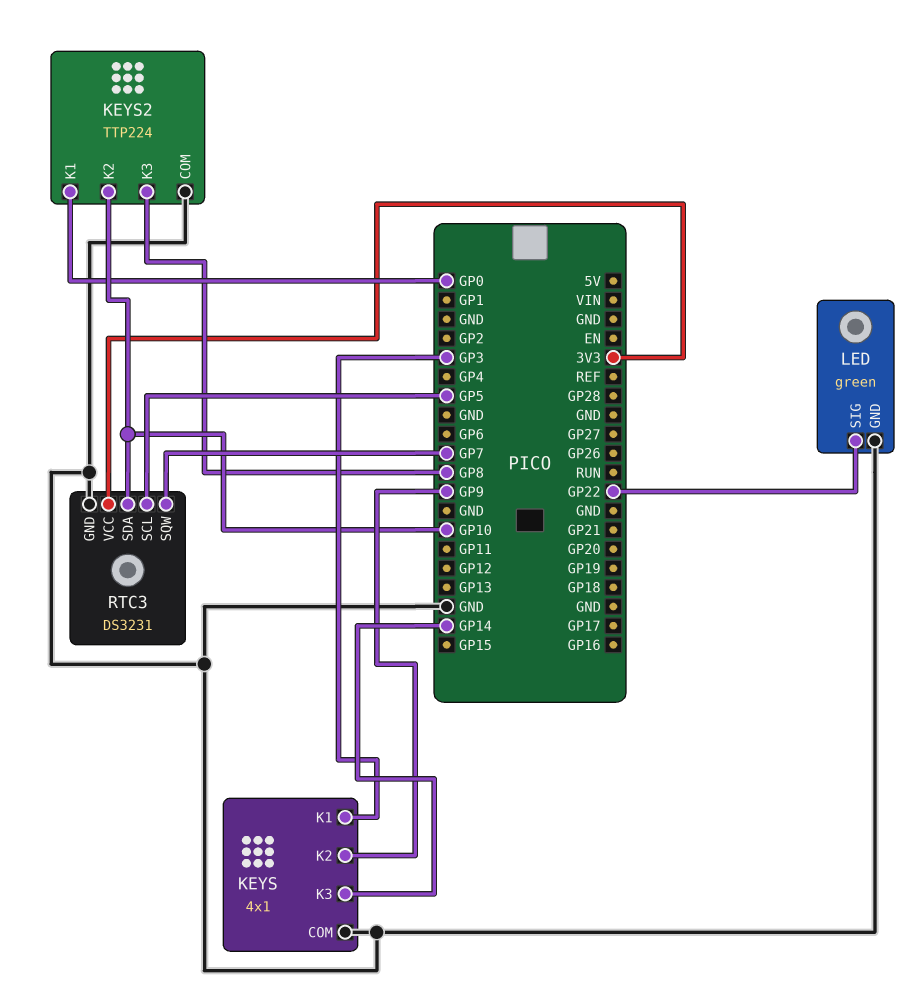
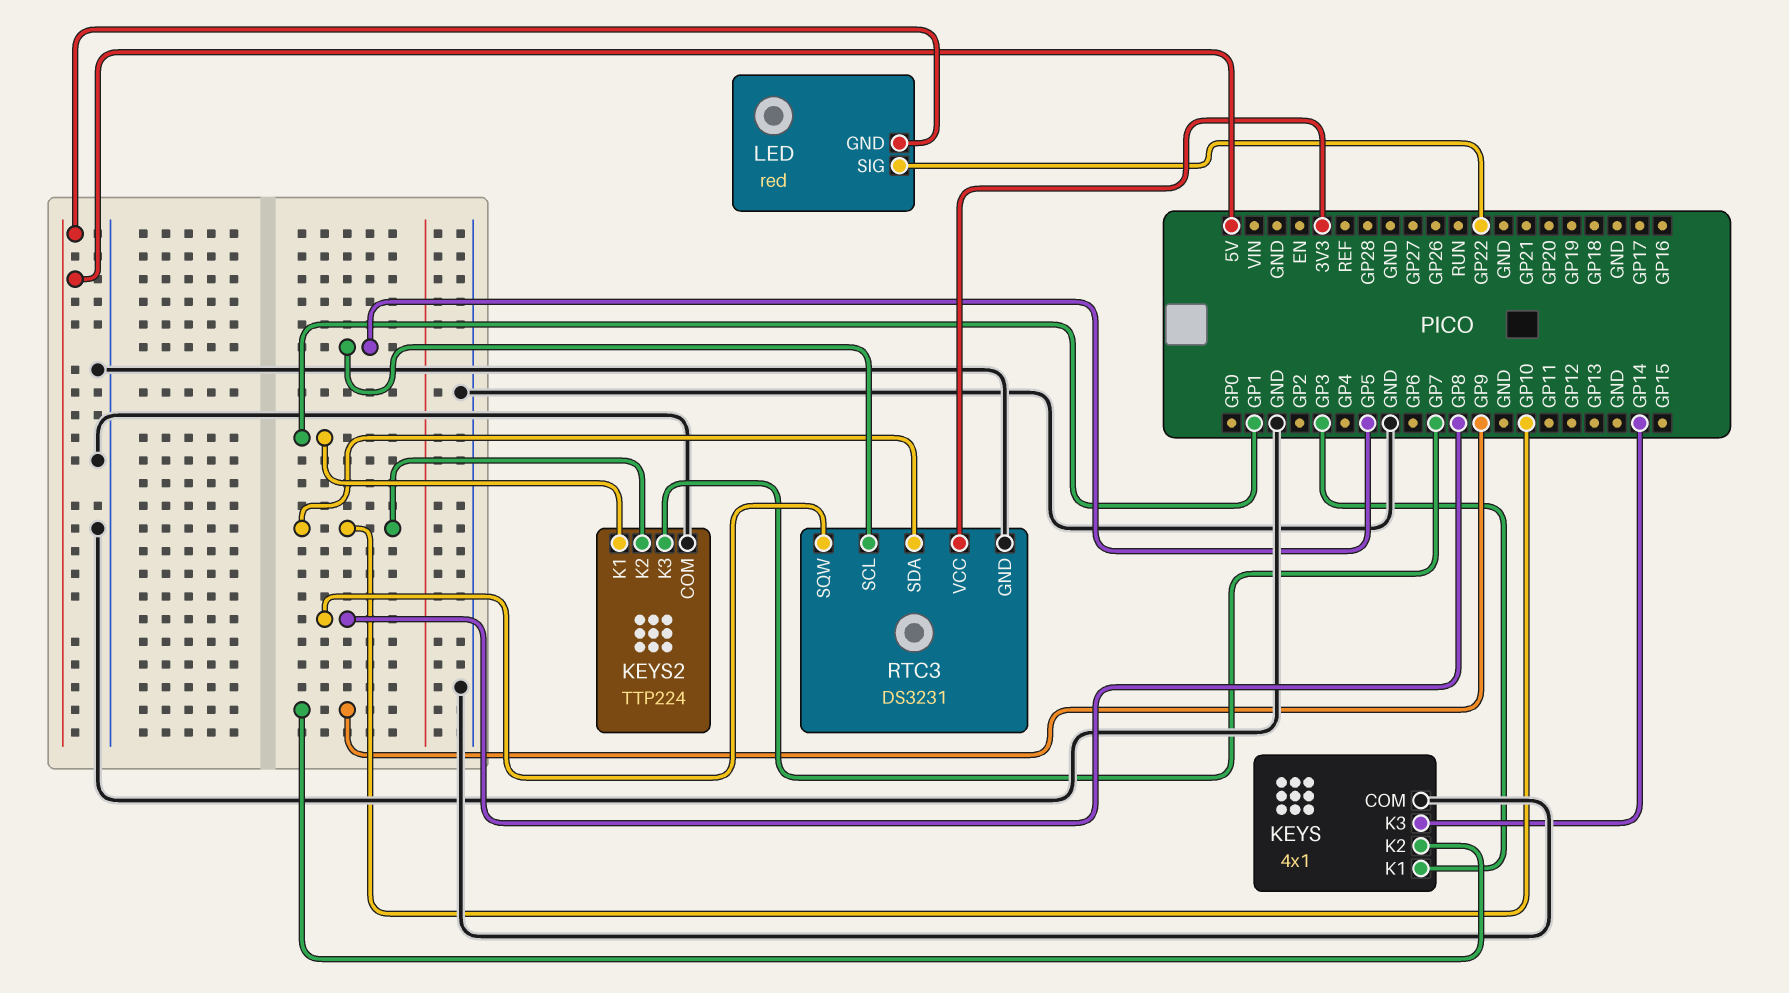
KEYS2 pin K1: GP0 -> GP1
KEYS2 pin K3: GP8 -> GP7
LED: green -> red
LED pin GND: GND -> 5V
RTC3 pin SQW: GP7 -> GP8

